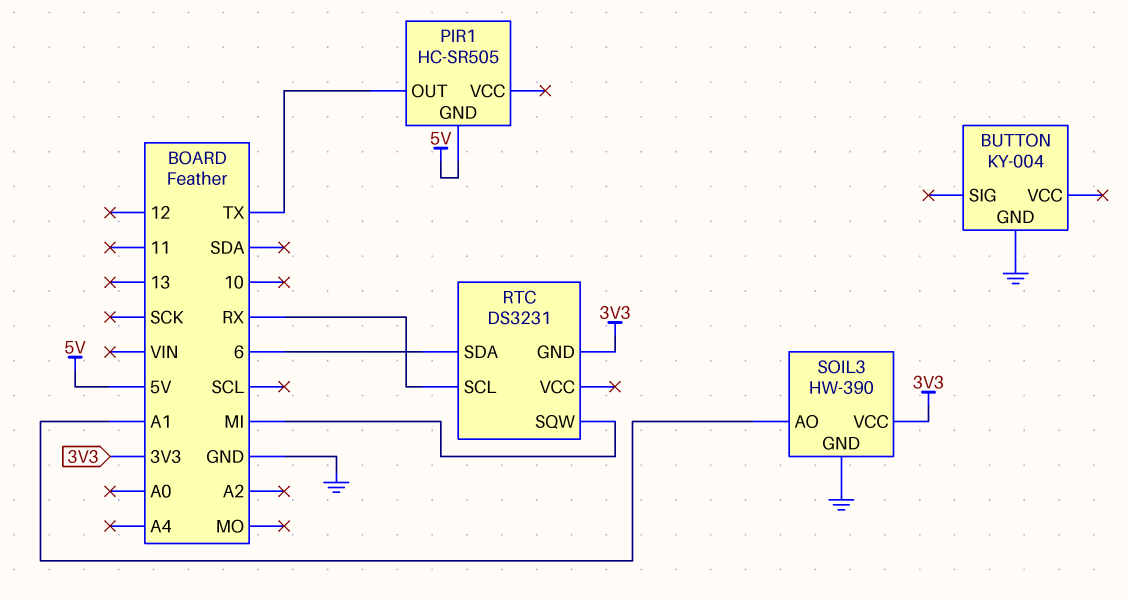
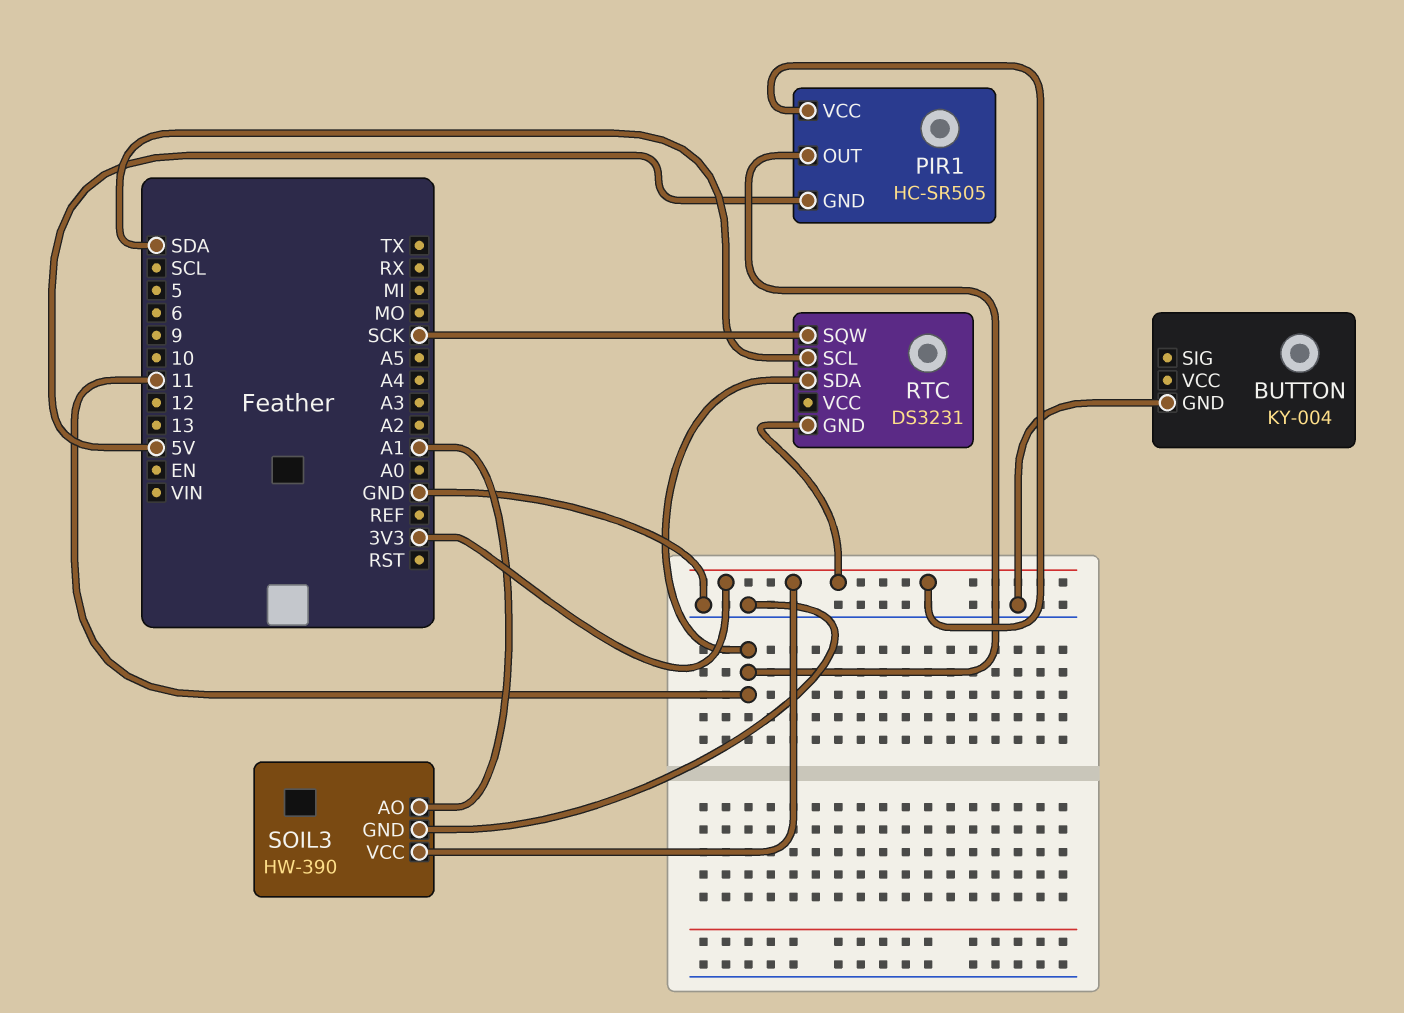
PIR1 pin OUT: TX -> 11
PIR1 pin VCC: none -> 3V3
RTC pin SCL: RX -> SDA
RTC pin SDA: 6 -> 11
RTC pin SQW: MI -> SCK

